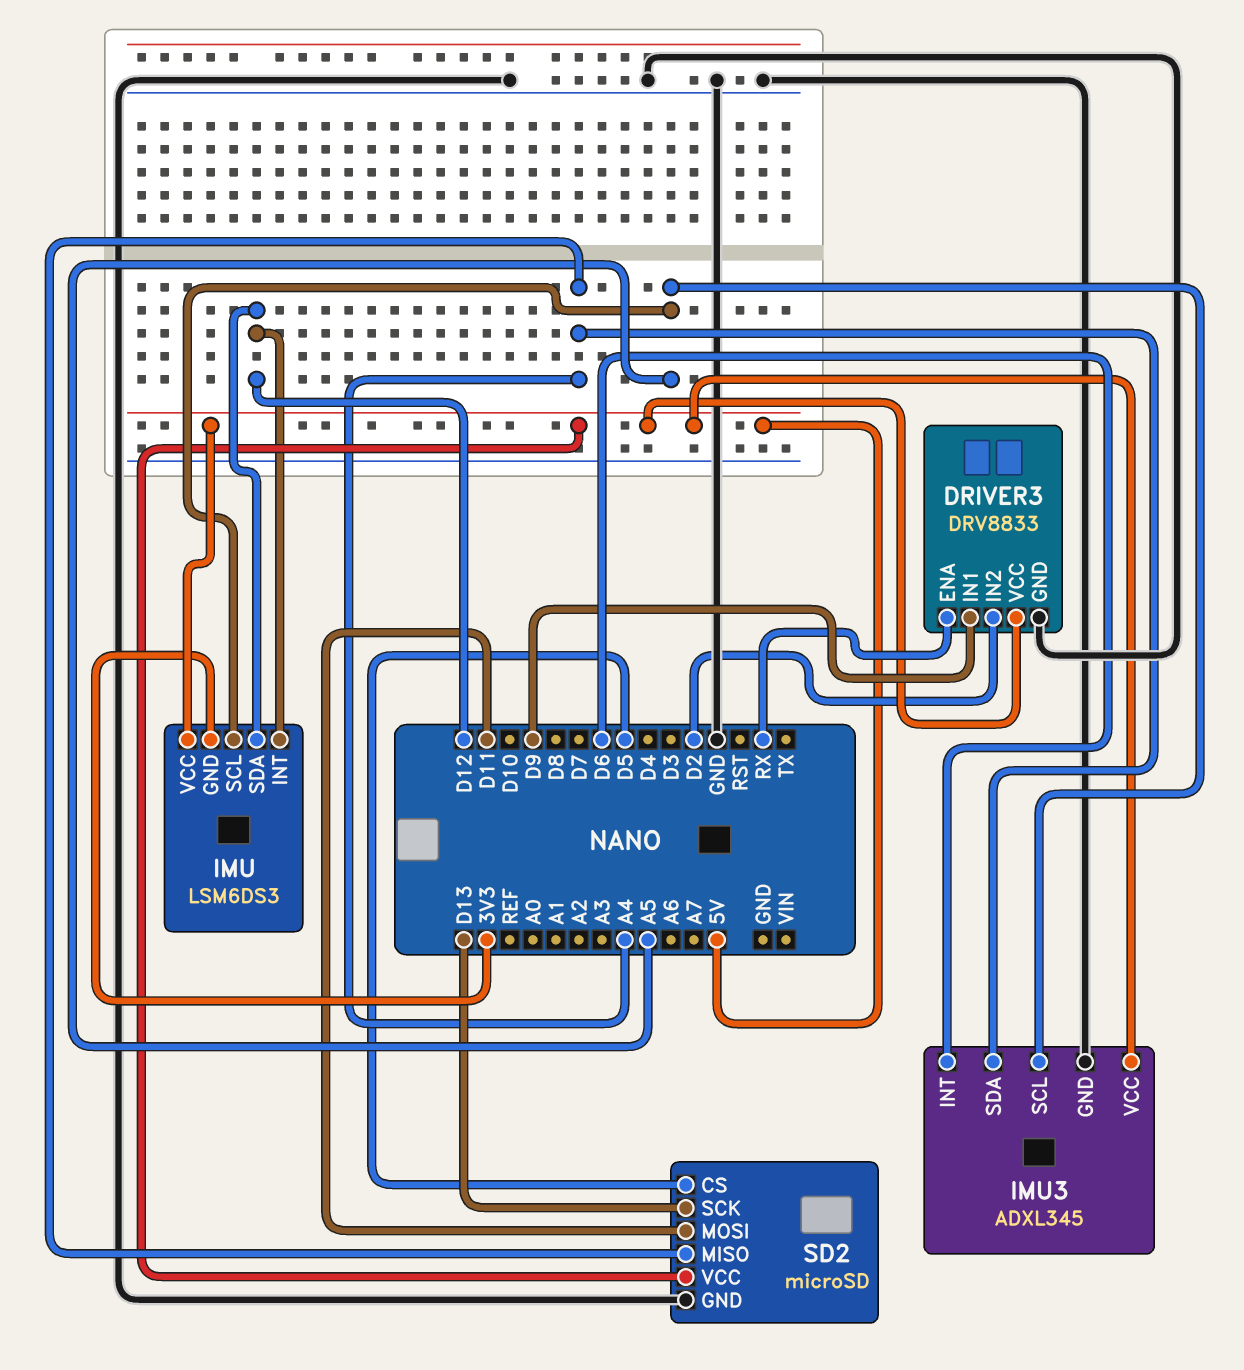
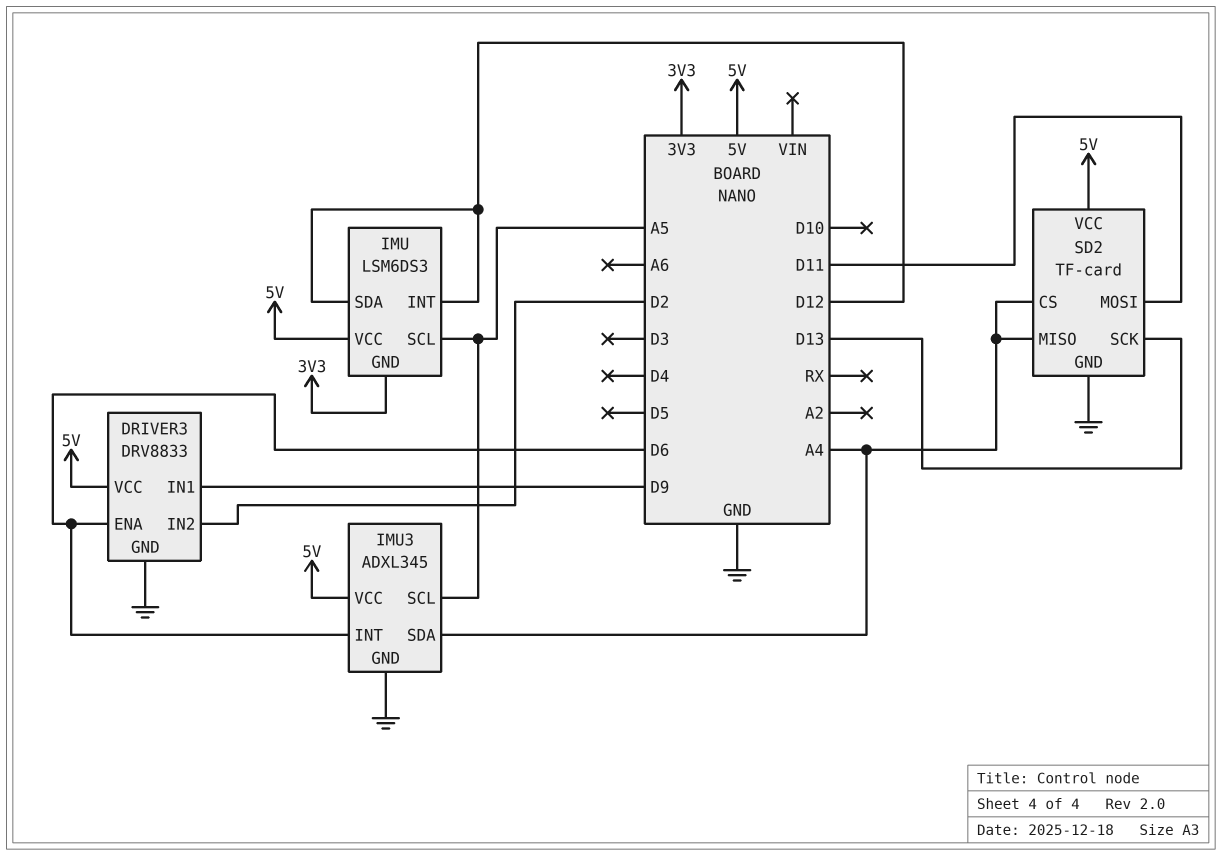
DRIVER3 pin ENA: RX -> D6
SD2: microSD -> TF-card
SD2 pin CS: D5 -> A4

